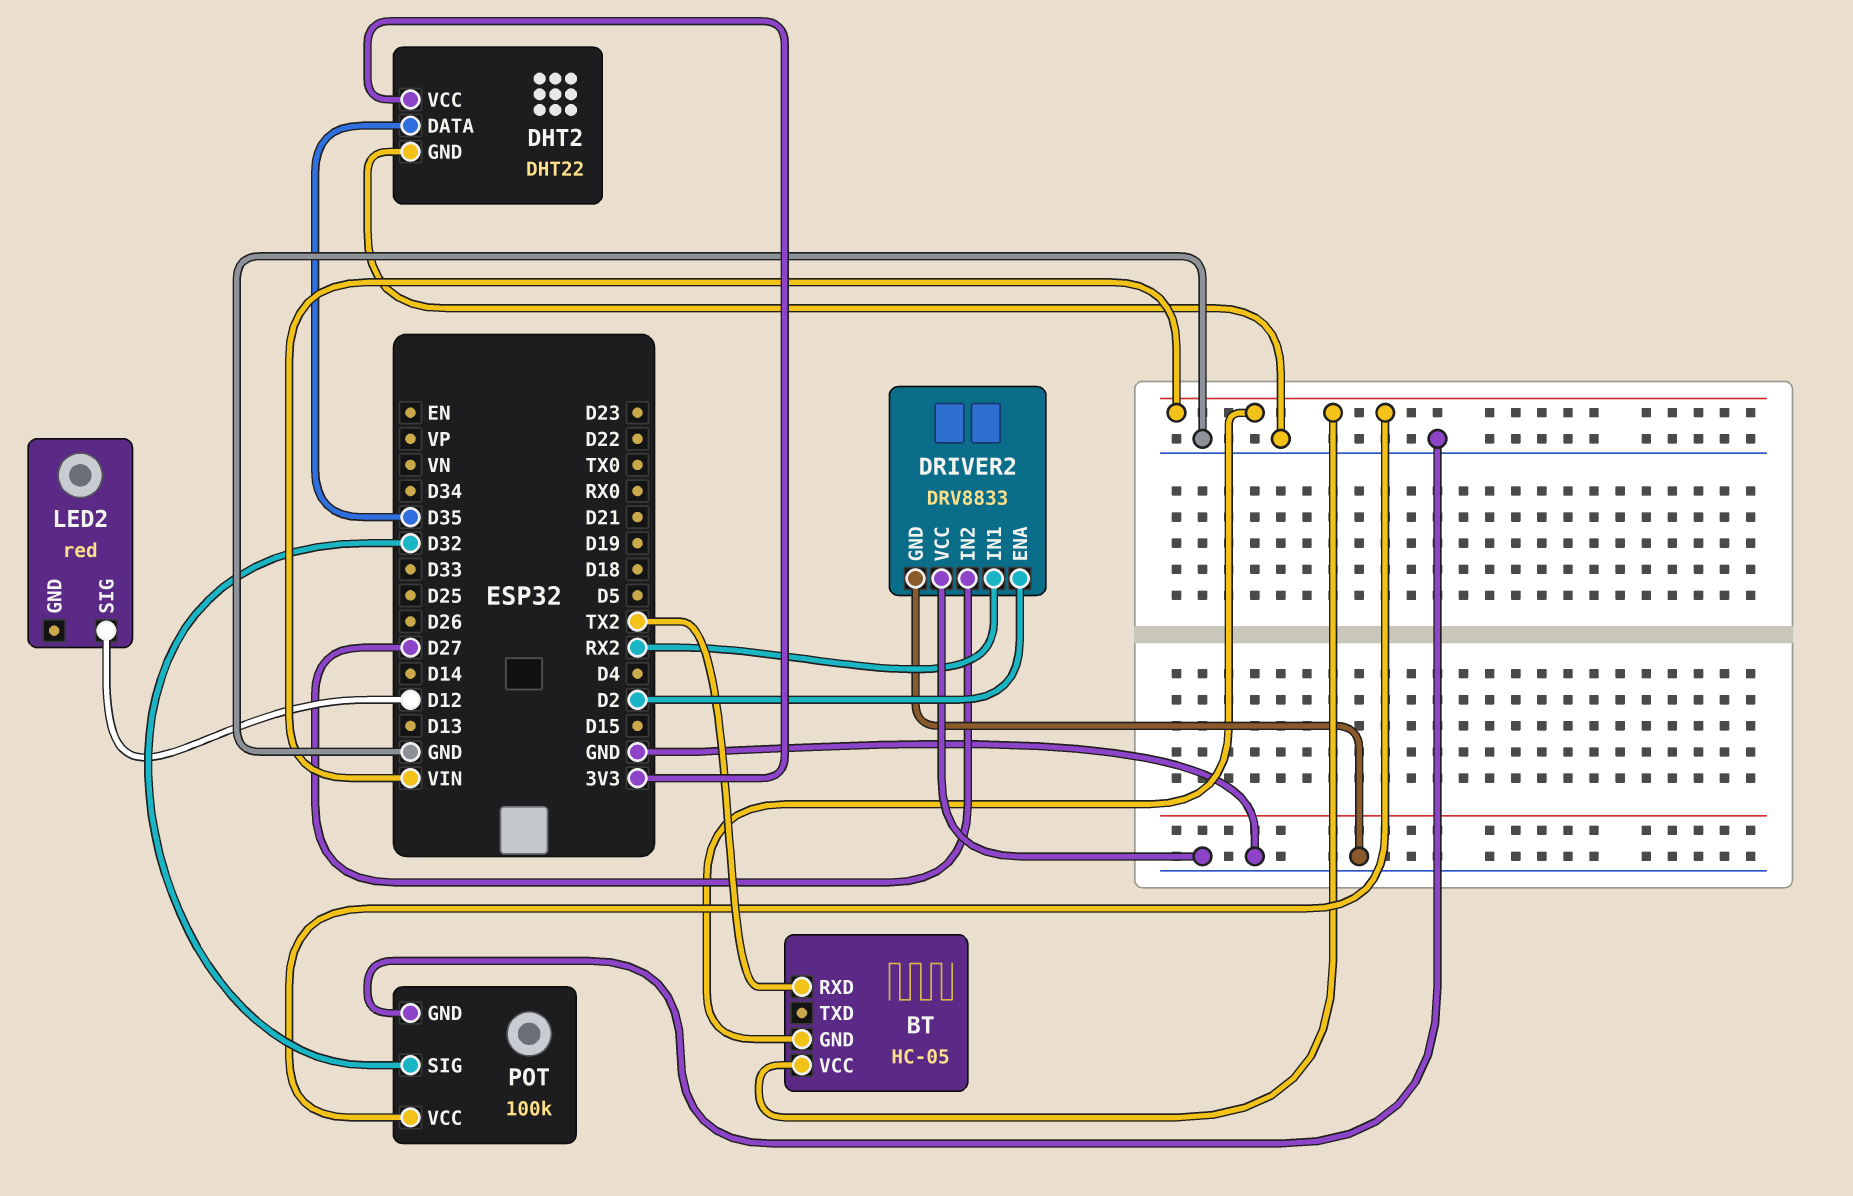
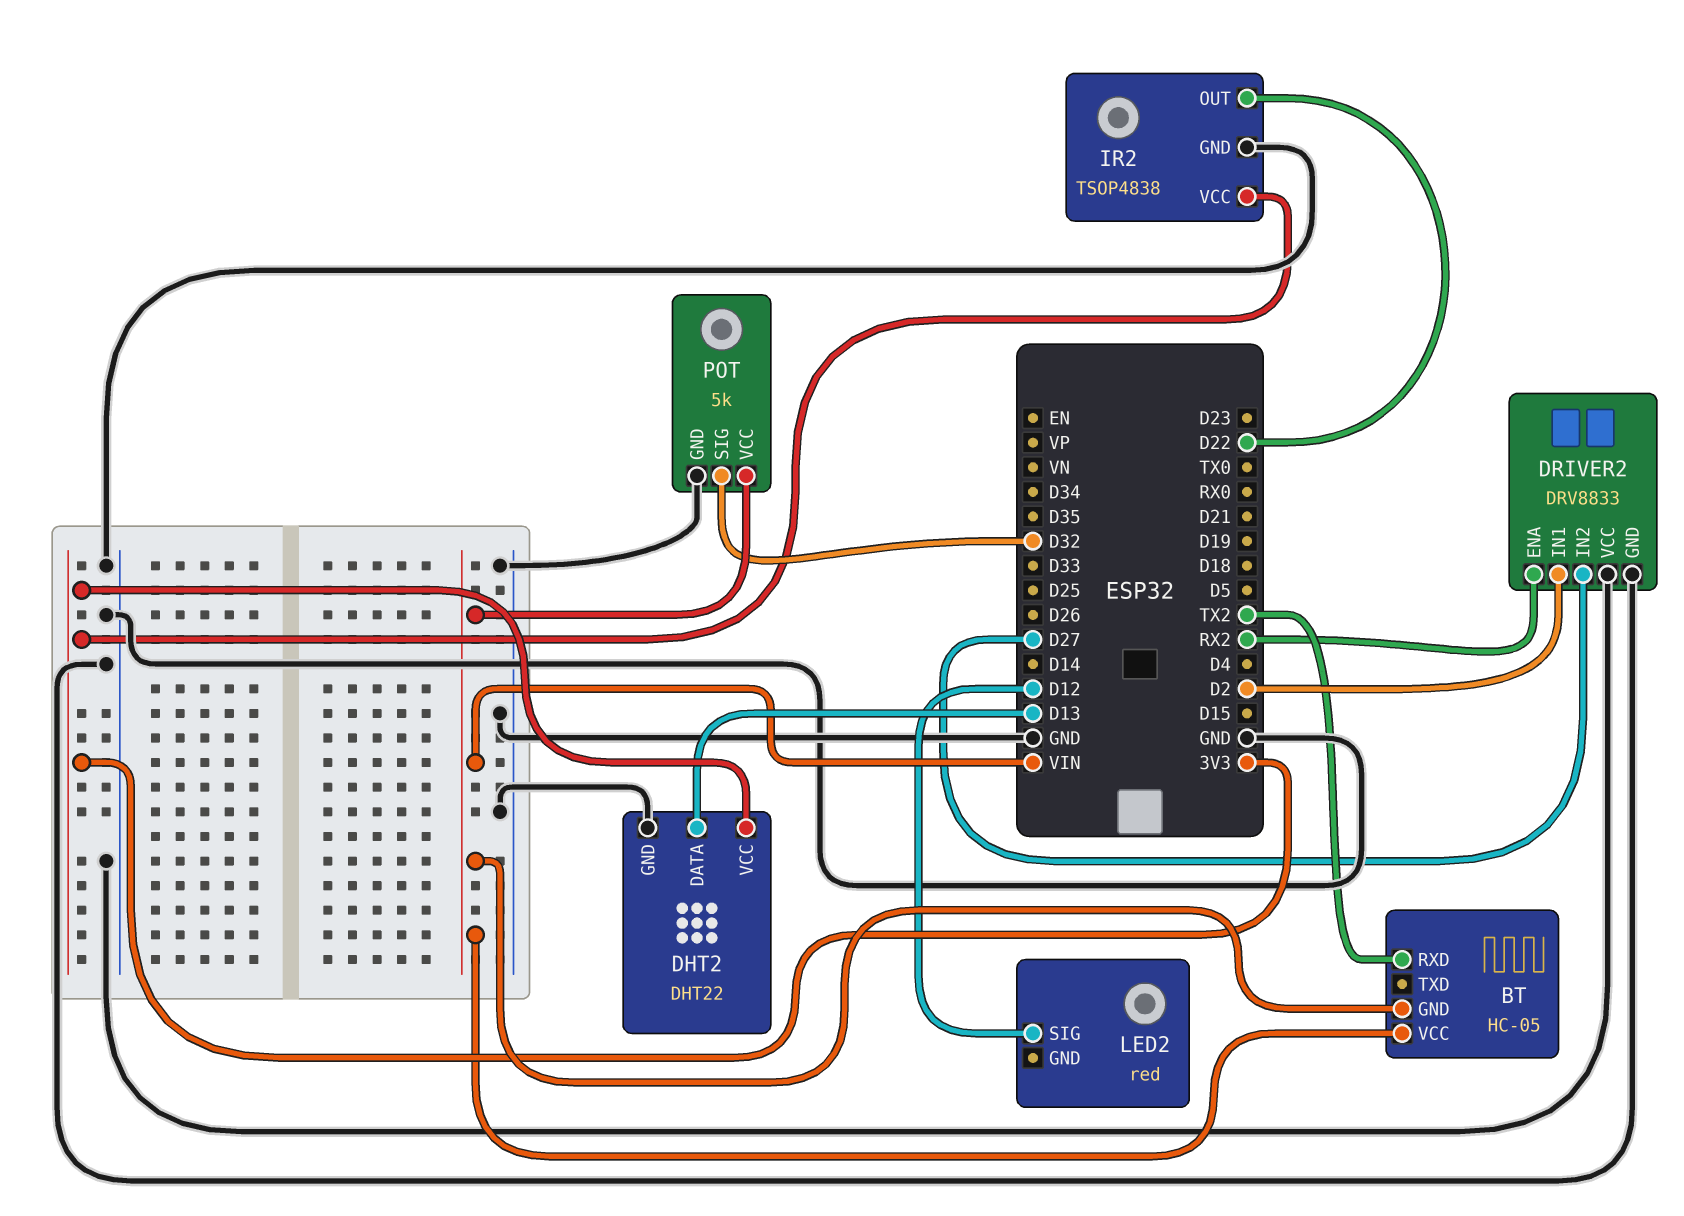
DHT2 pin DATA: D35 -> D13
DRIVER2 pin ENA: D2 -> RX2
DRIVER2 pin IN1: RX2 -> D2
IR2: none -> TSOP4838
IR2 pin GND: none -> GND
IR2 pin OUT: none -> D22
IR2 pin VCC: none -> 3V3
POT: 100k -> 5k

